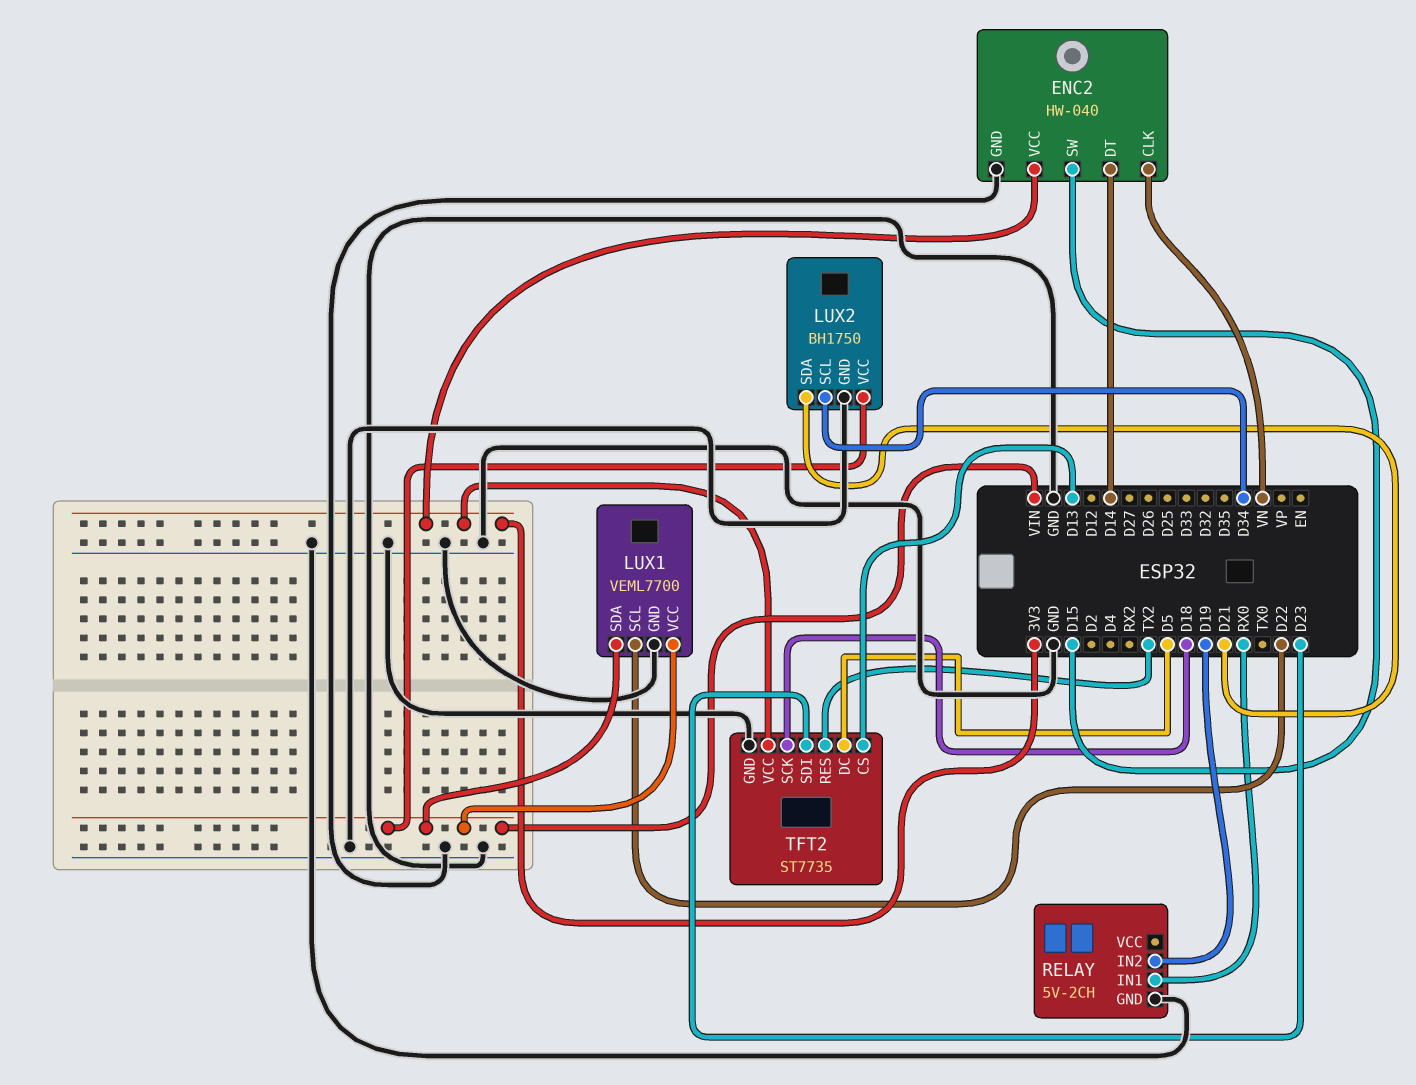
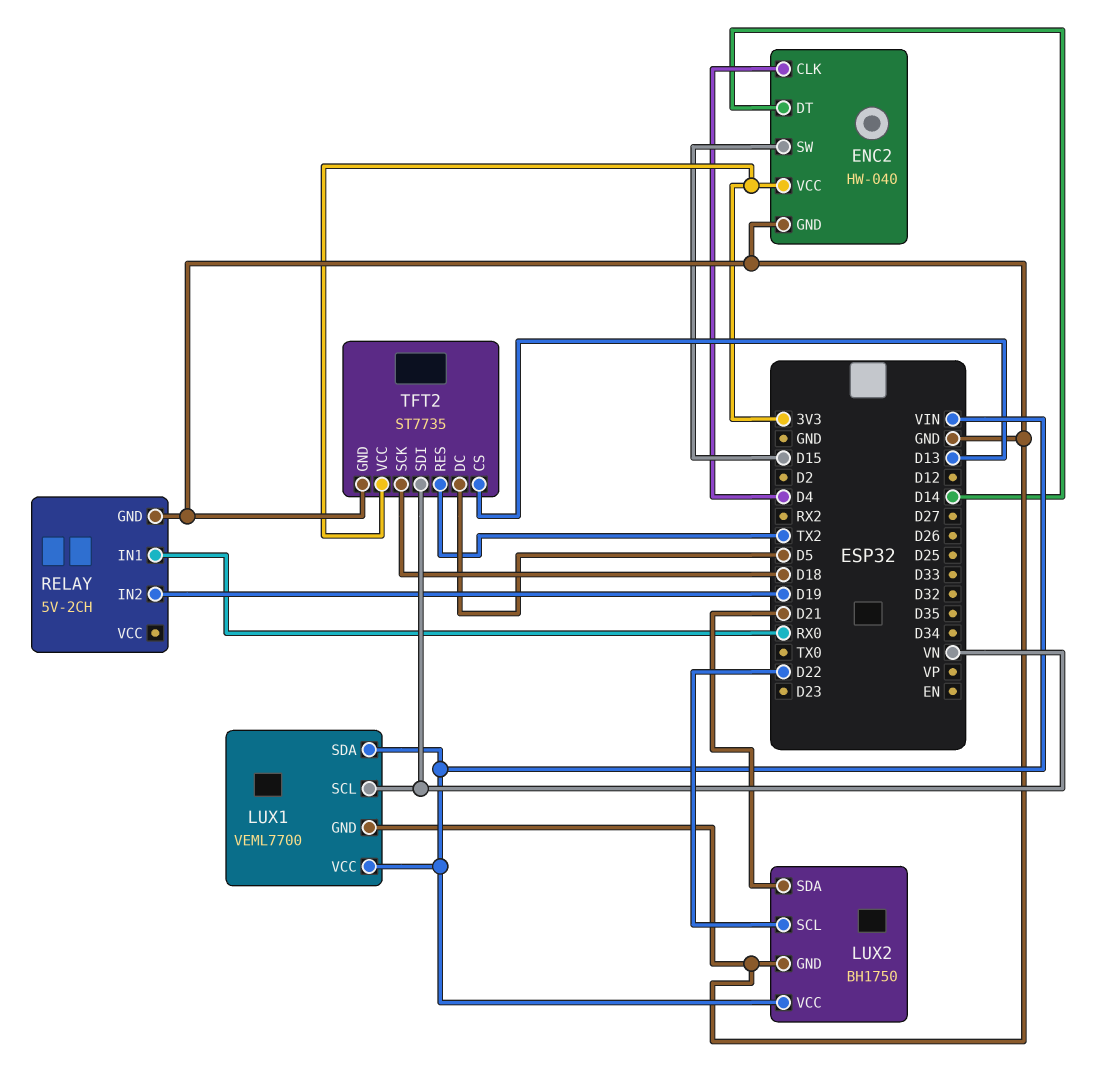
ENC2 pin CLK: VN -> D4
LUX1 pin SCL: D22 -> VN
LUX2 pin SCL: D34 -> D22
TFT2 pin SDI: D23 -> VN

